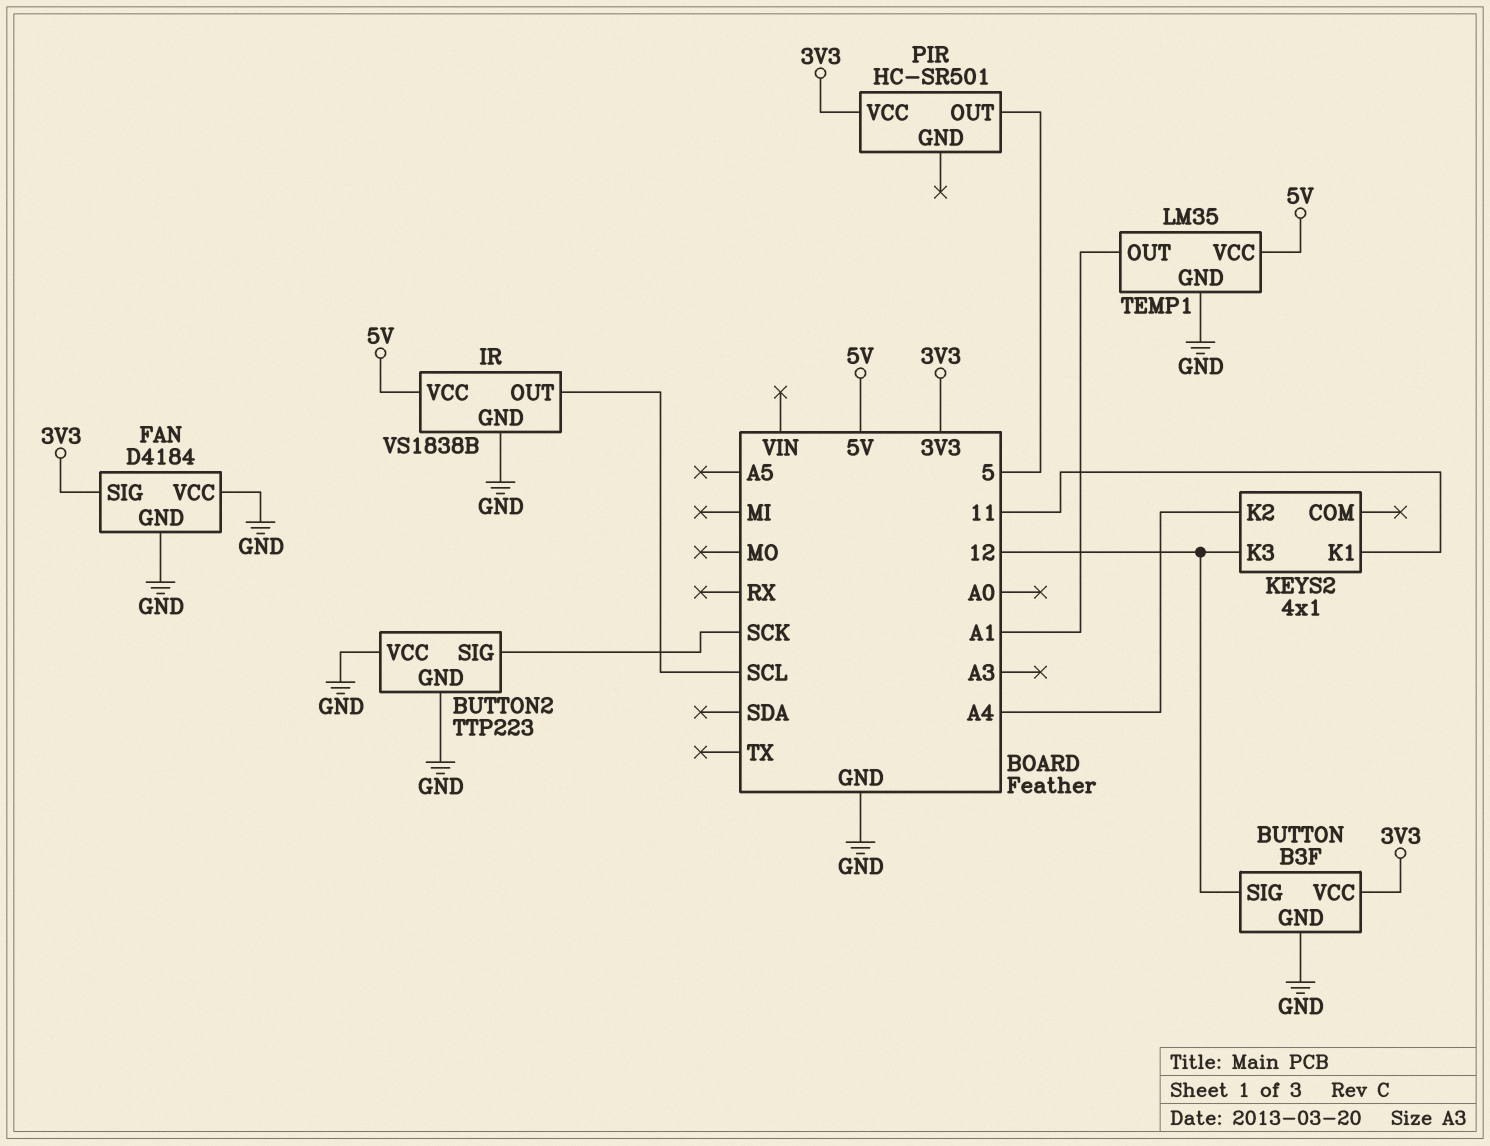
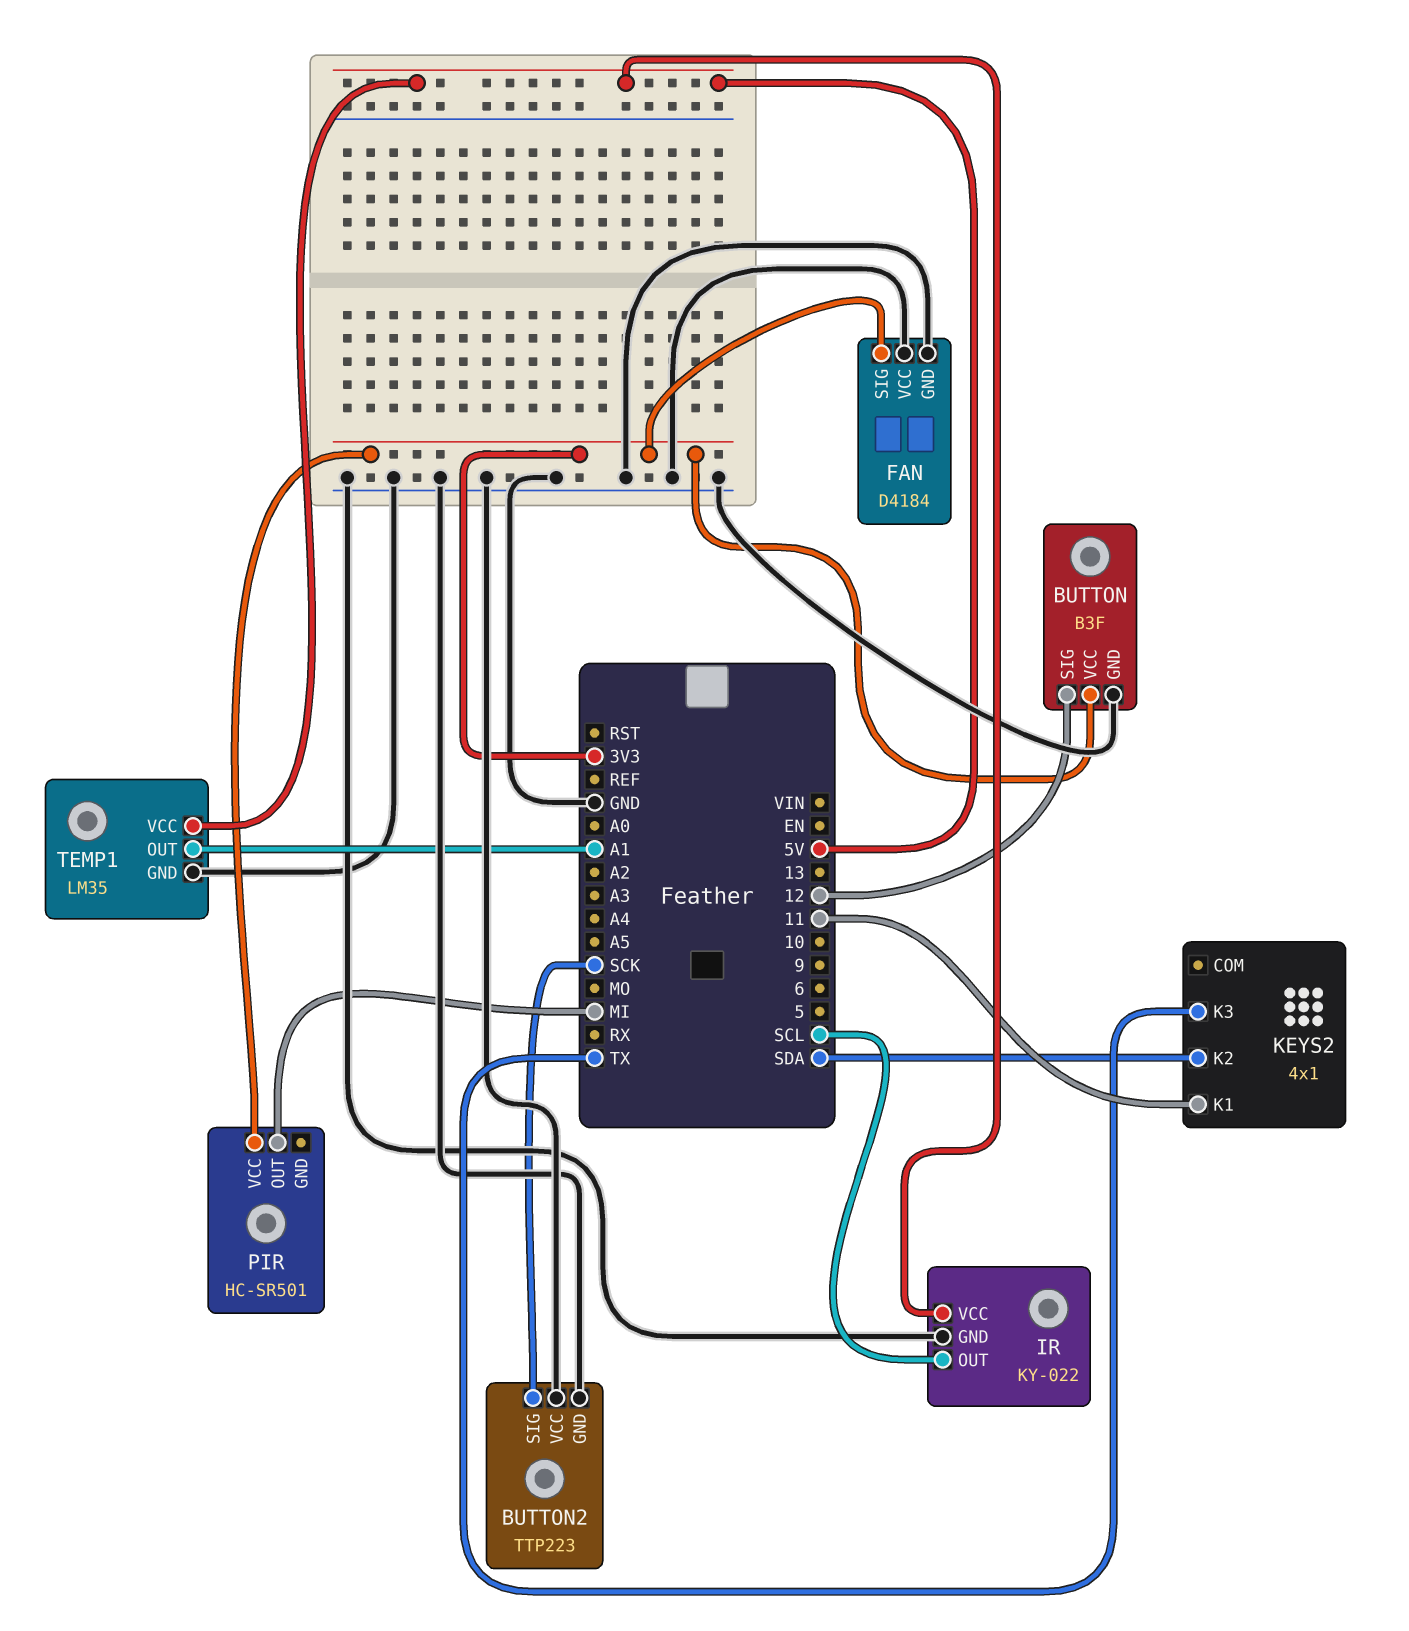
IR: VS1838B -> KY-022
KEYS2 pin K2: A4 -> SDA
KEYS2 pin K3: 12 -> TX
PIR pin OUT: 5 -> MI

